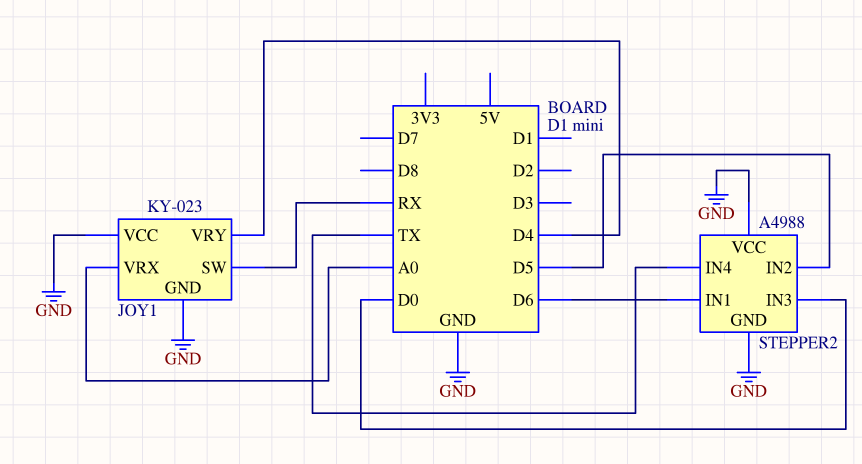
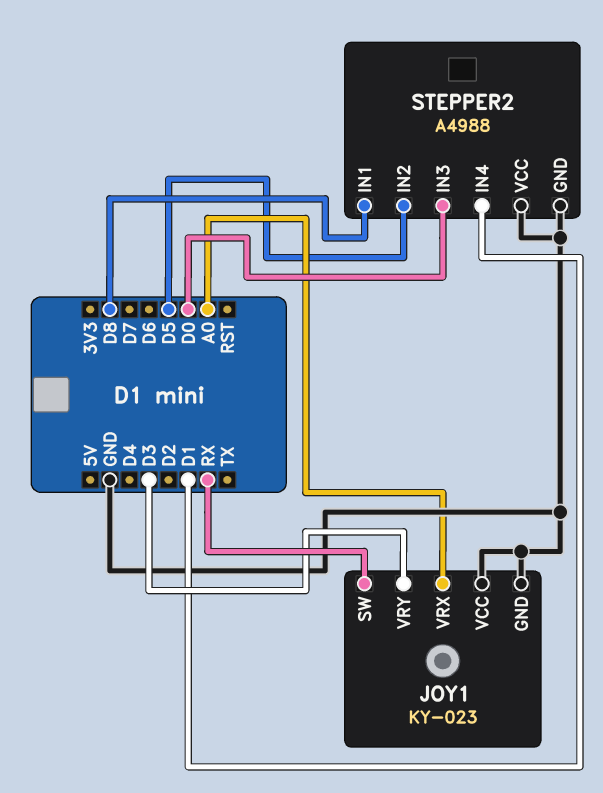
JOY1 pin VRY: D4 -> D3
STEPPER2 pin IN1: D6 -> D8
STEPPER2 pin IN4: TX -> D1

